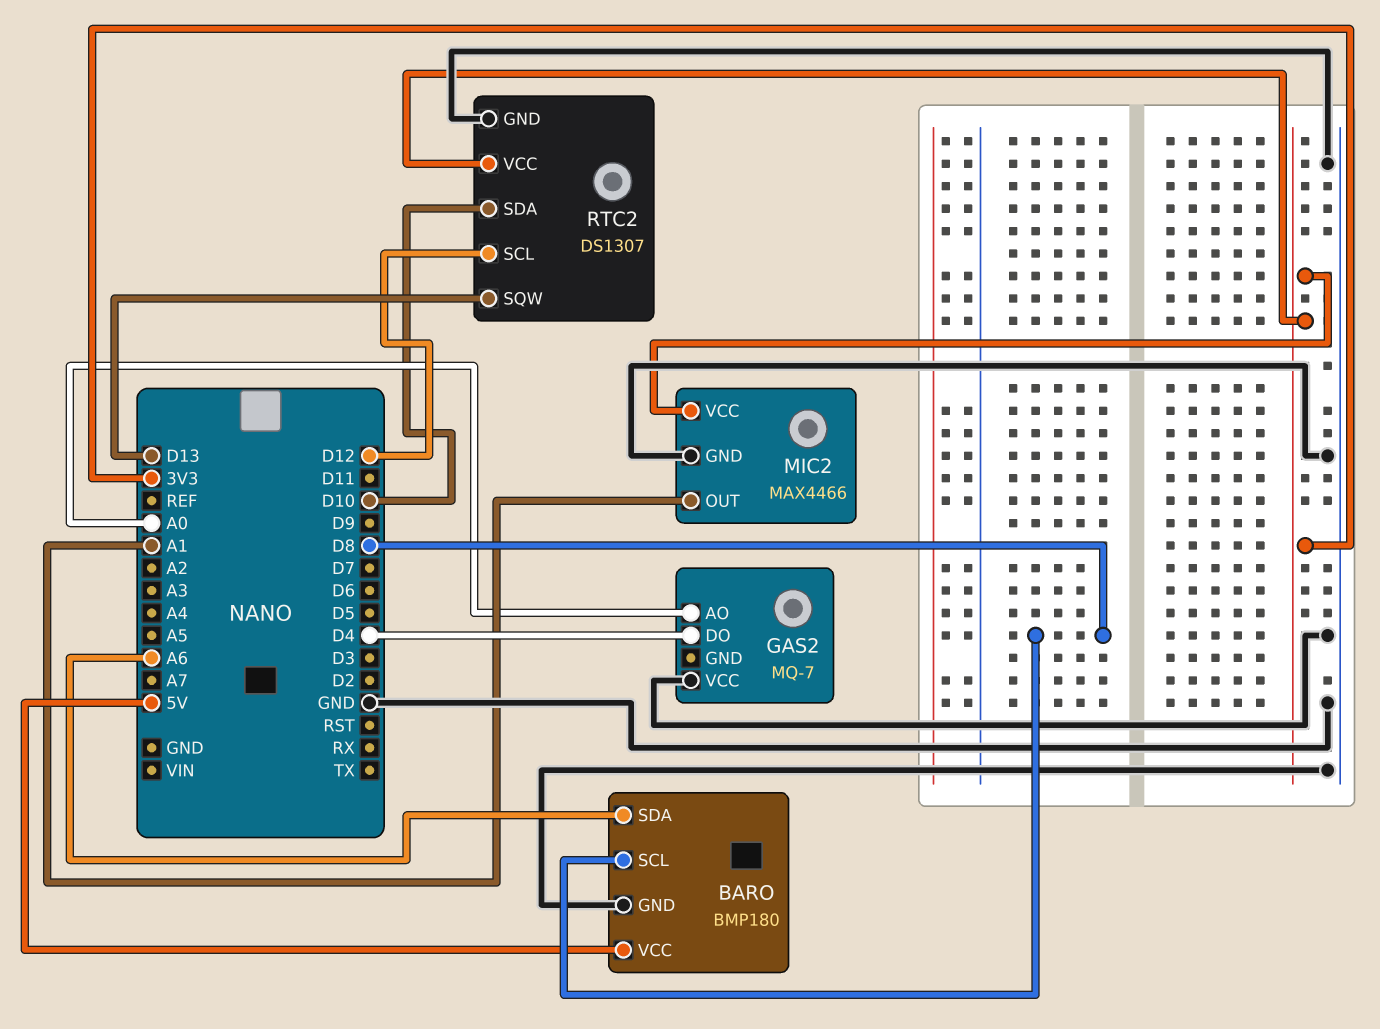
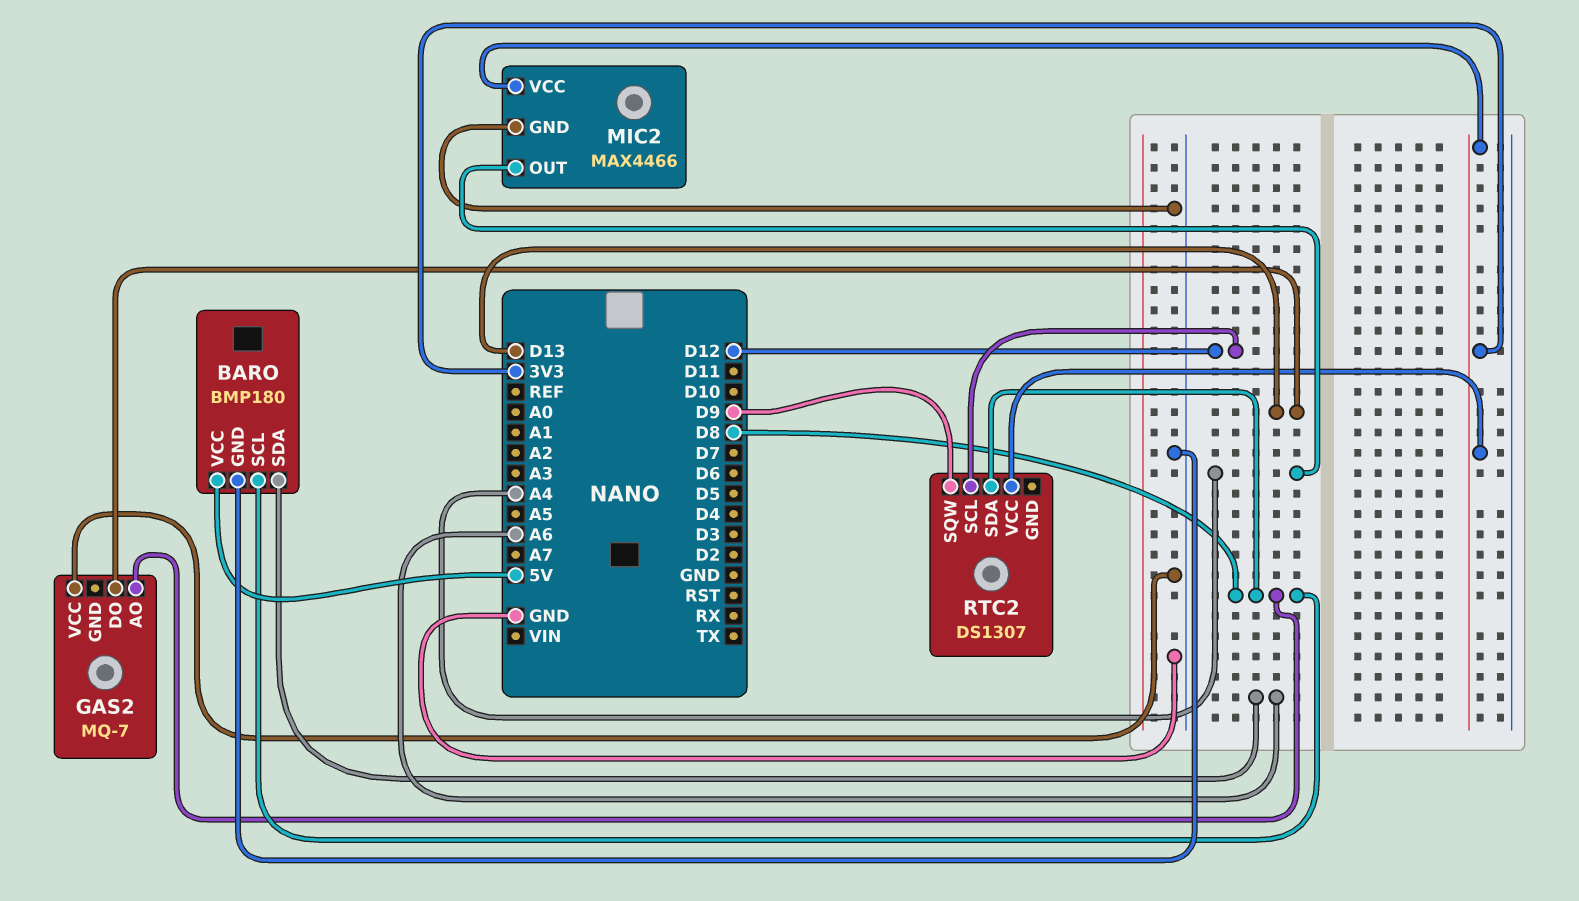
GAS2 pin AO: A0 -> D8
GAS2 pin DO: D4 -> D13
MIC2 pin OUT: A1 -> A4
RTC2 pin GND: GND -> none
RTC2 pin SDA: D10 -> D8
RTC2 pin SQW: D13 -> D9

